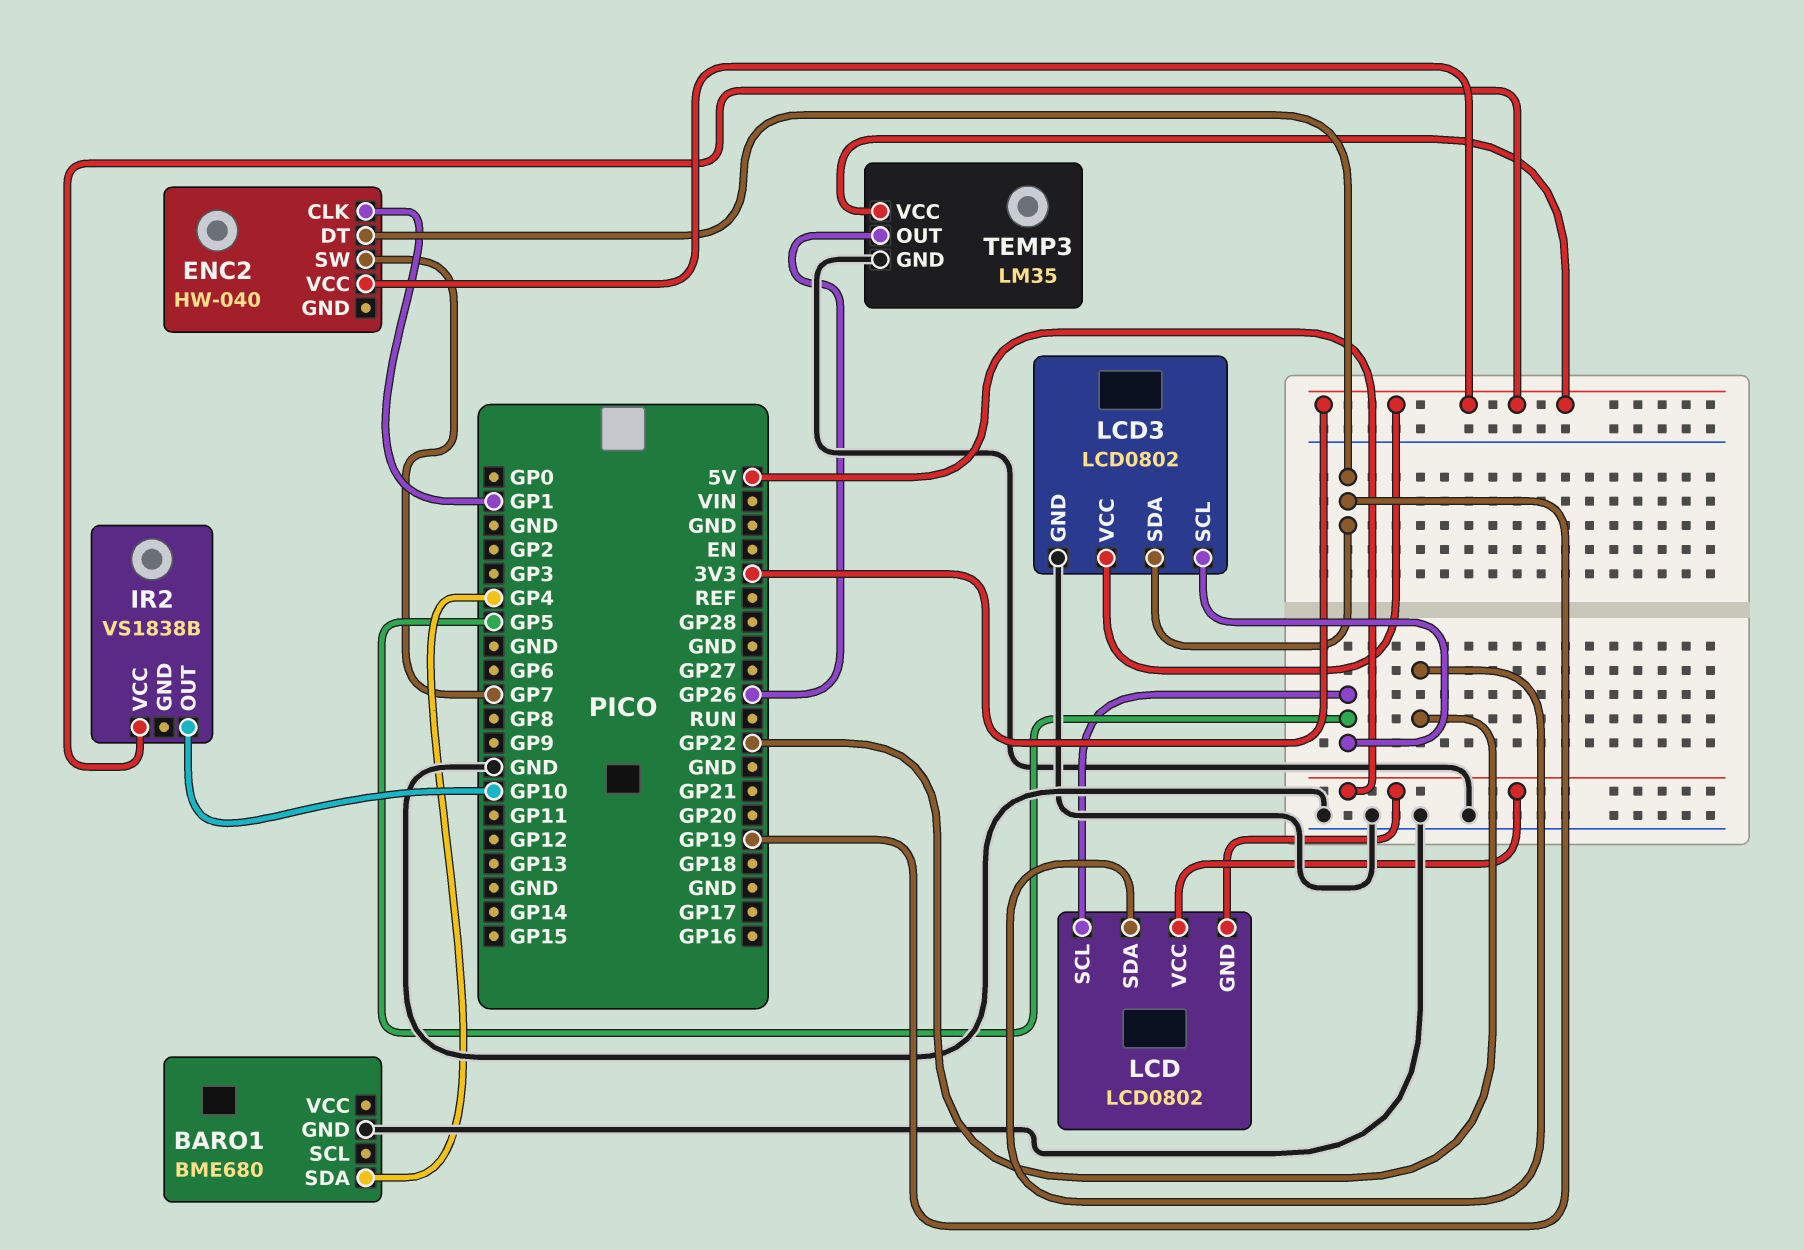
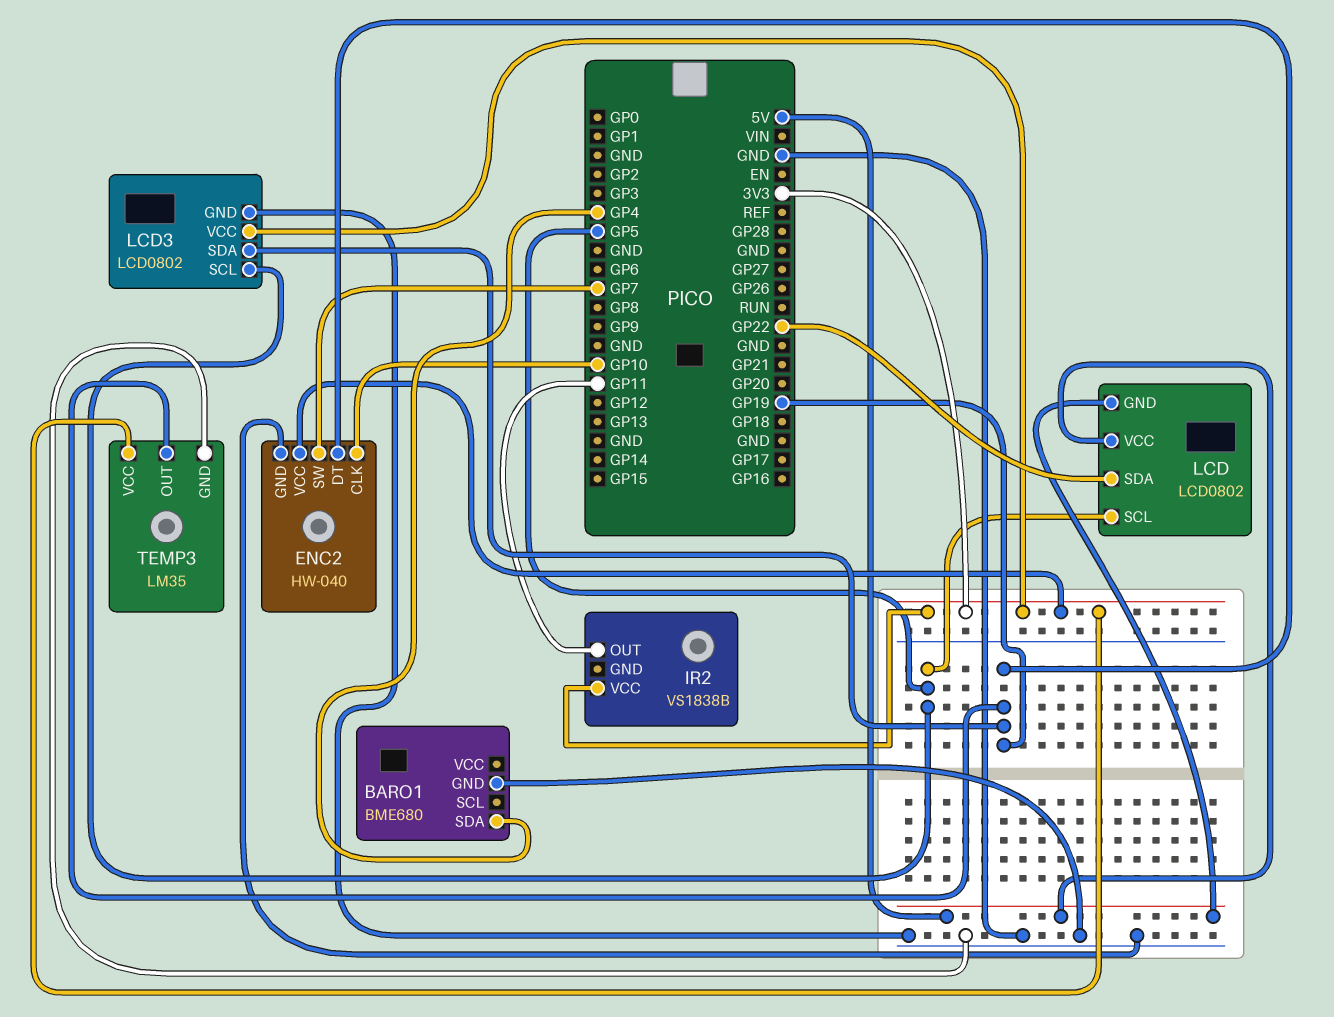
ENC2 pin CLK: GP1 -> GP10
ENC2 pin GND: none -> GND
IR2 pin OUT: GP10 -> GP11
TEMP3 pin OUT: GP26 -> GP19

